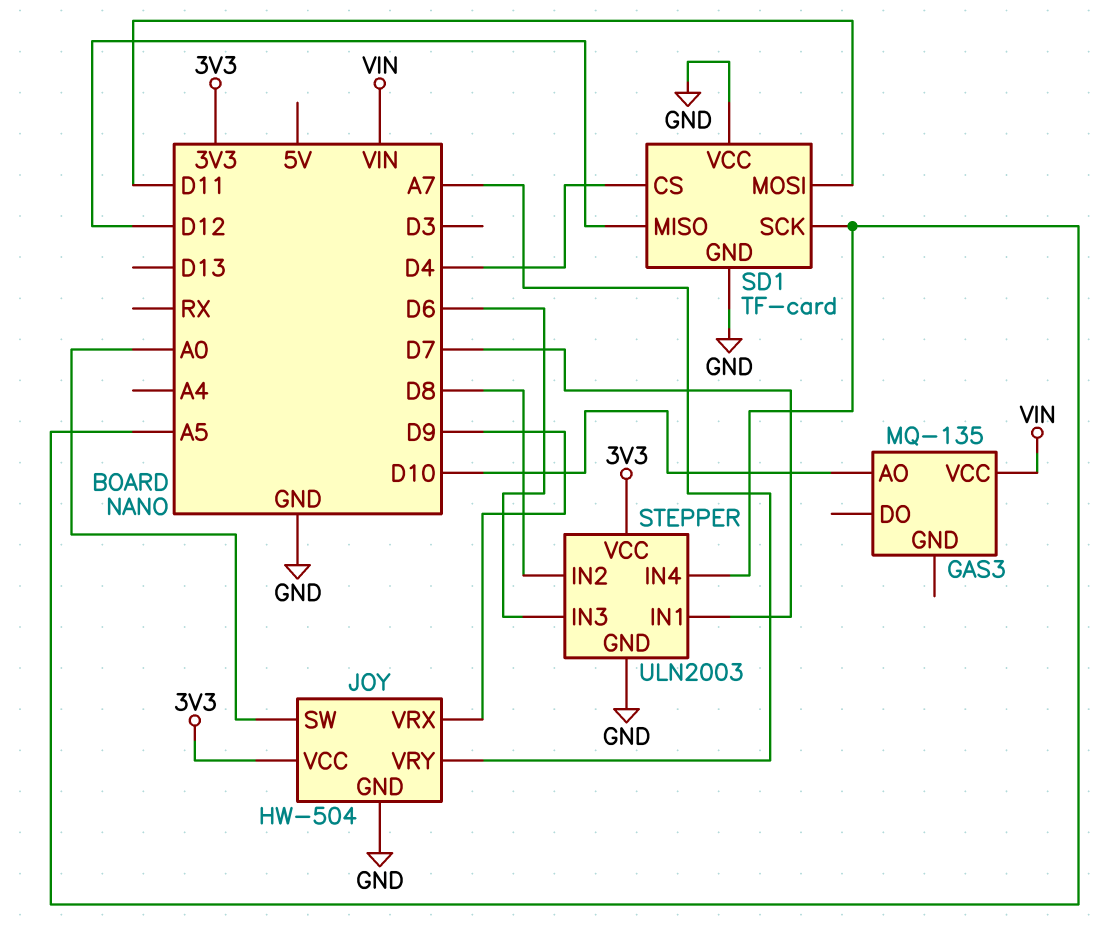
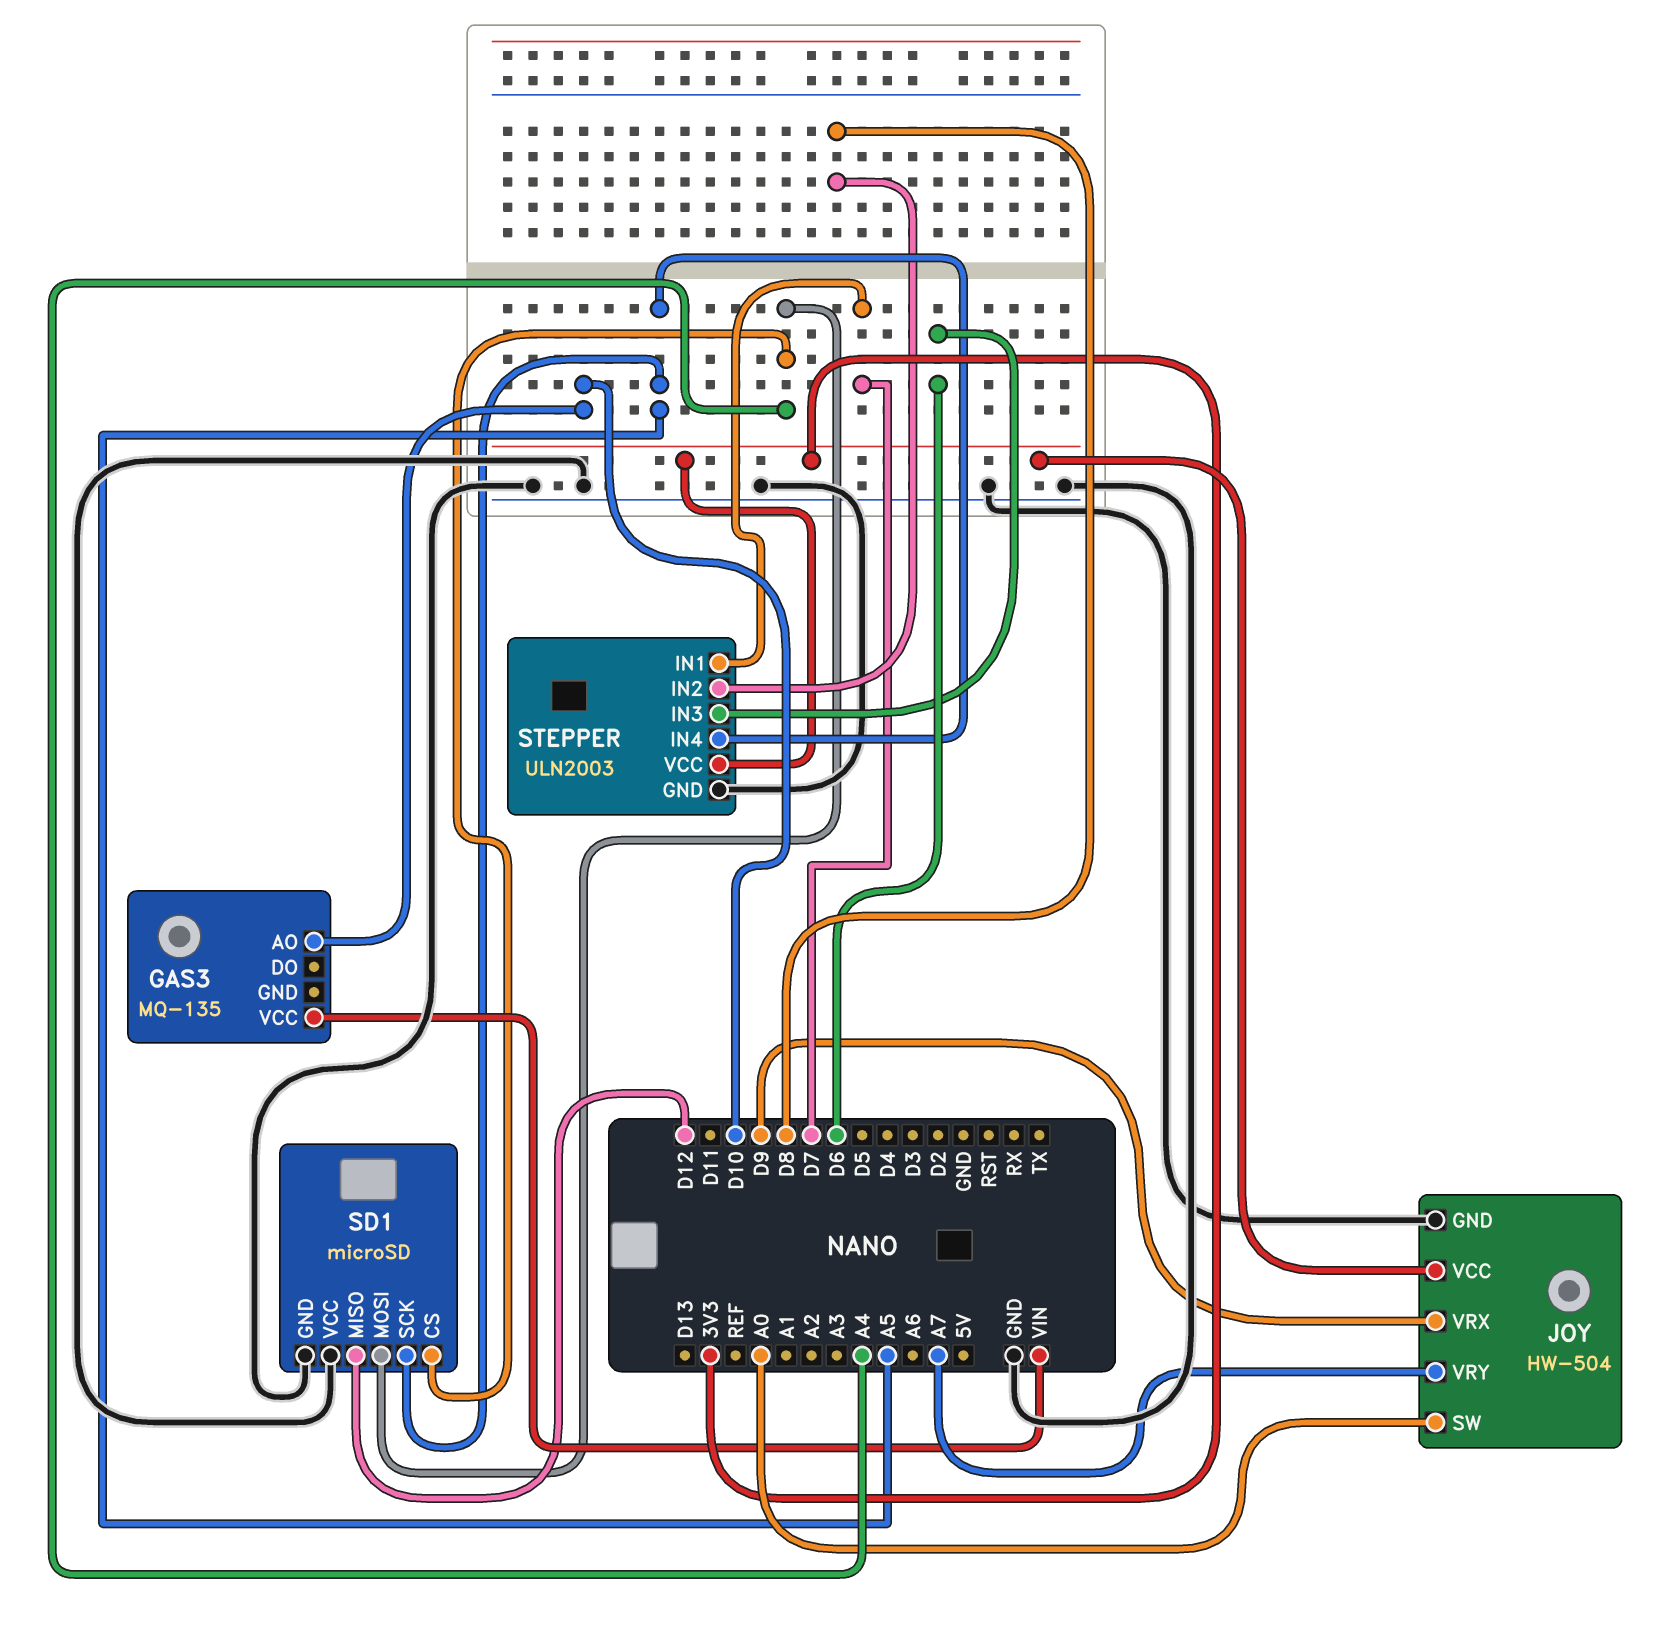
SD1: TF-card -> microSD
SD1 pin CS: D4 -> A4
SD1 pin MOSI: D11 -> A4

